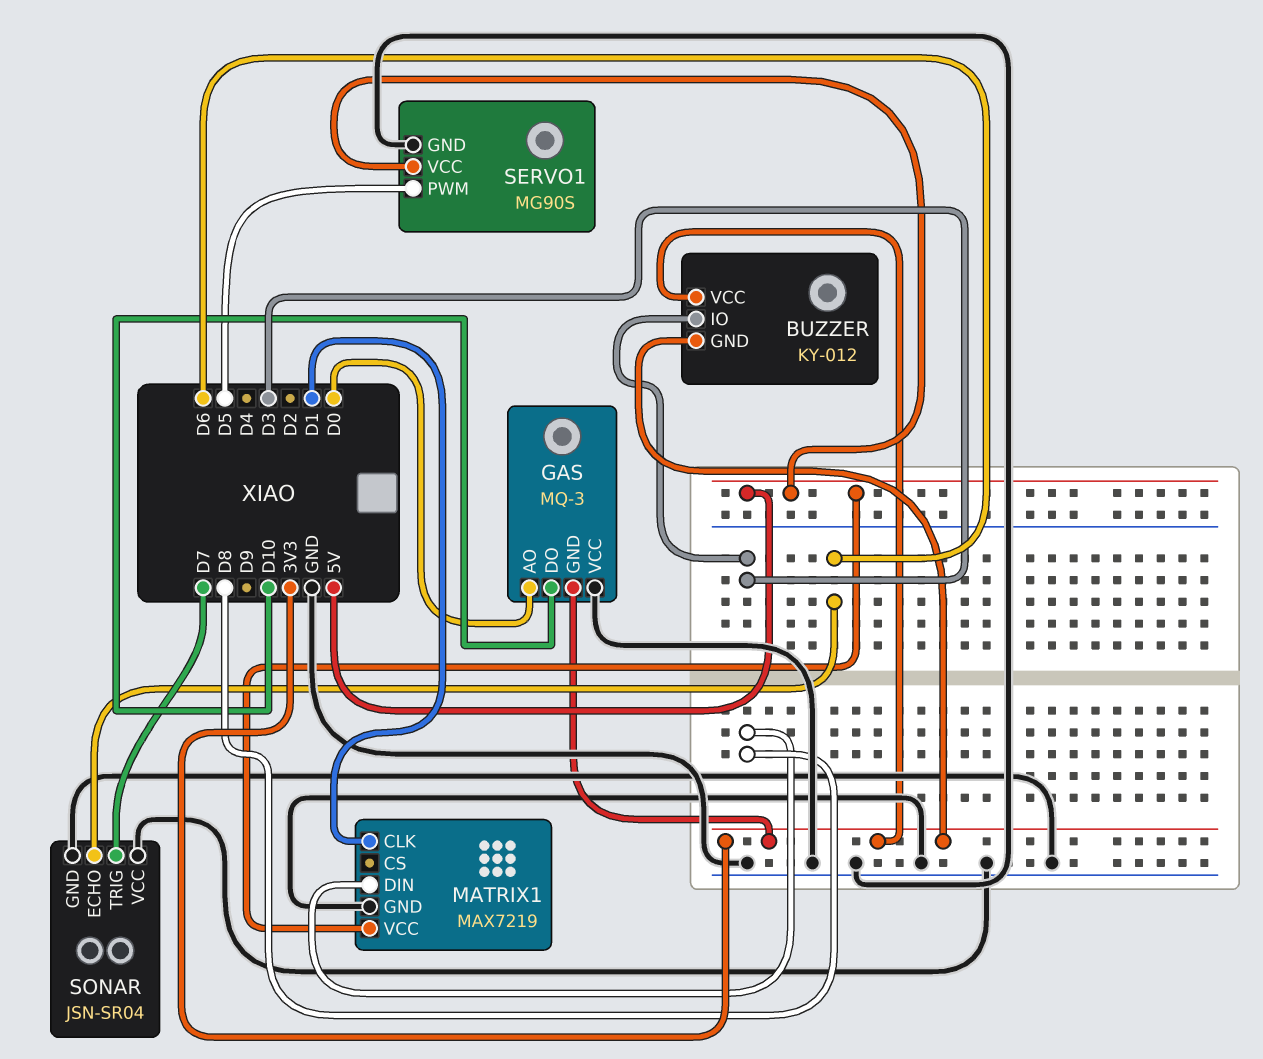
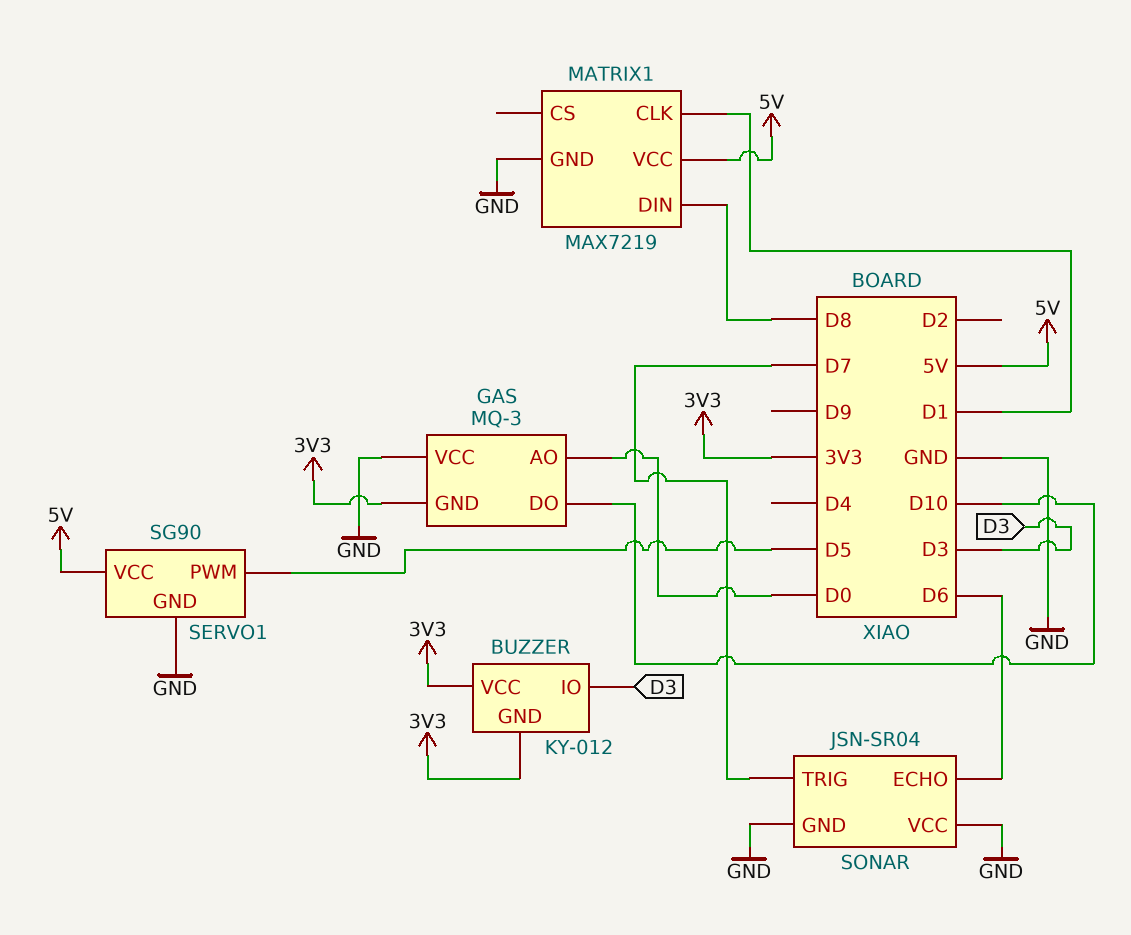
SERVO1: MG90S -> SG90

